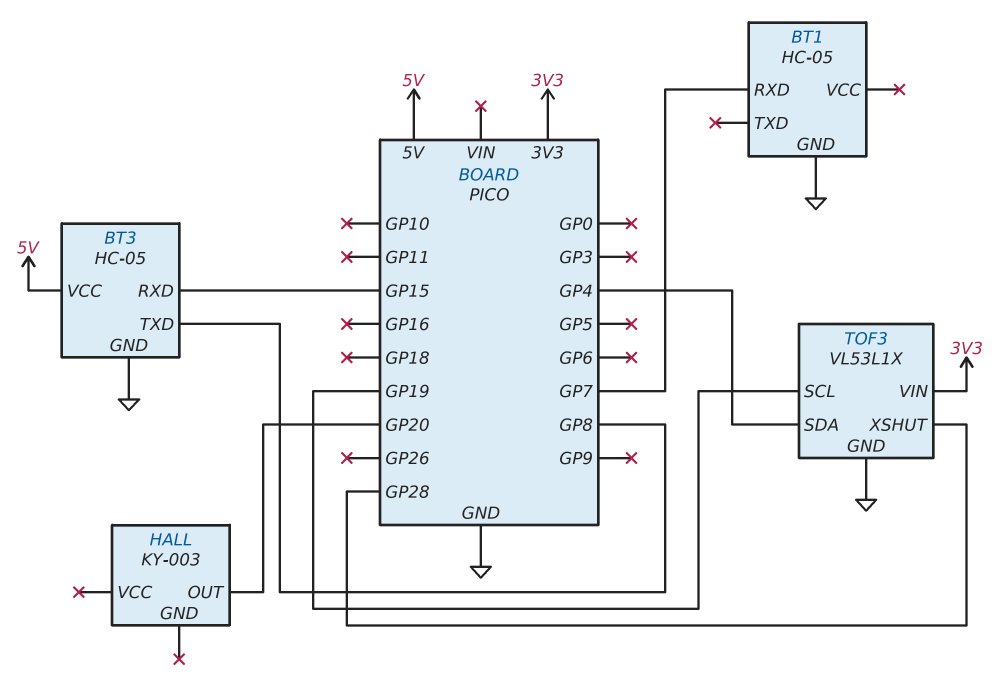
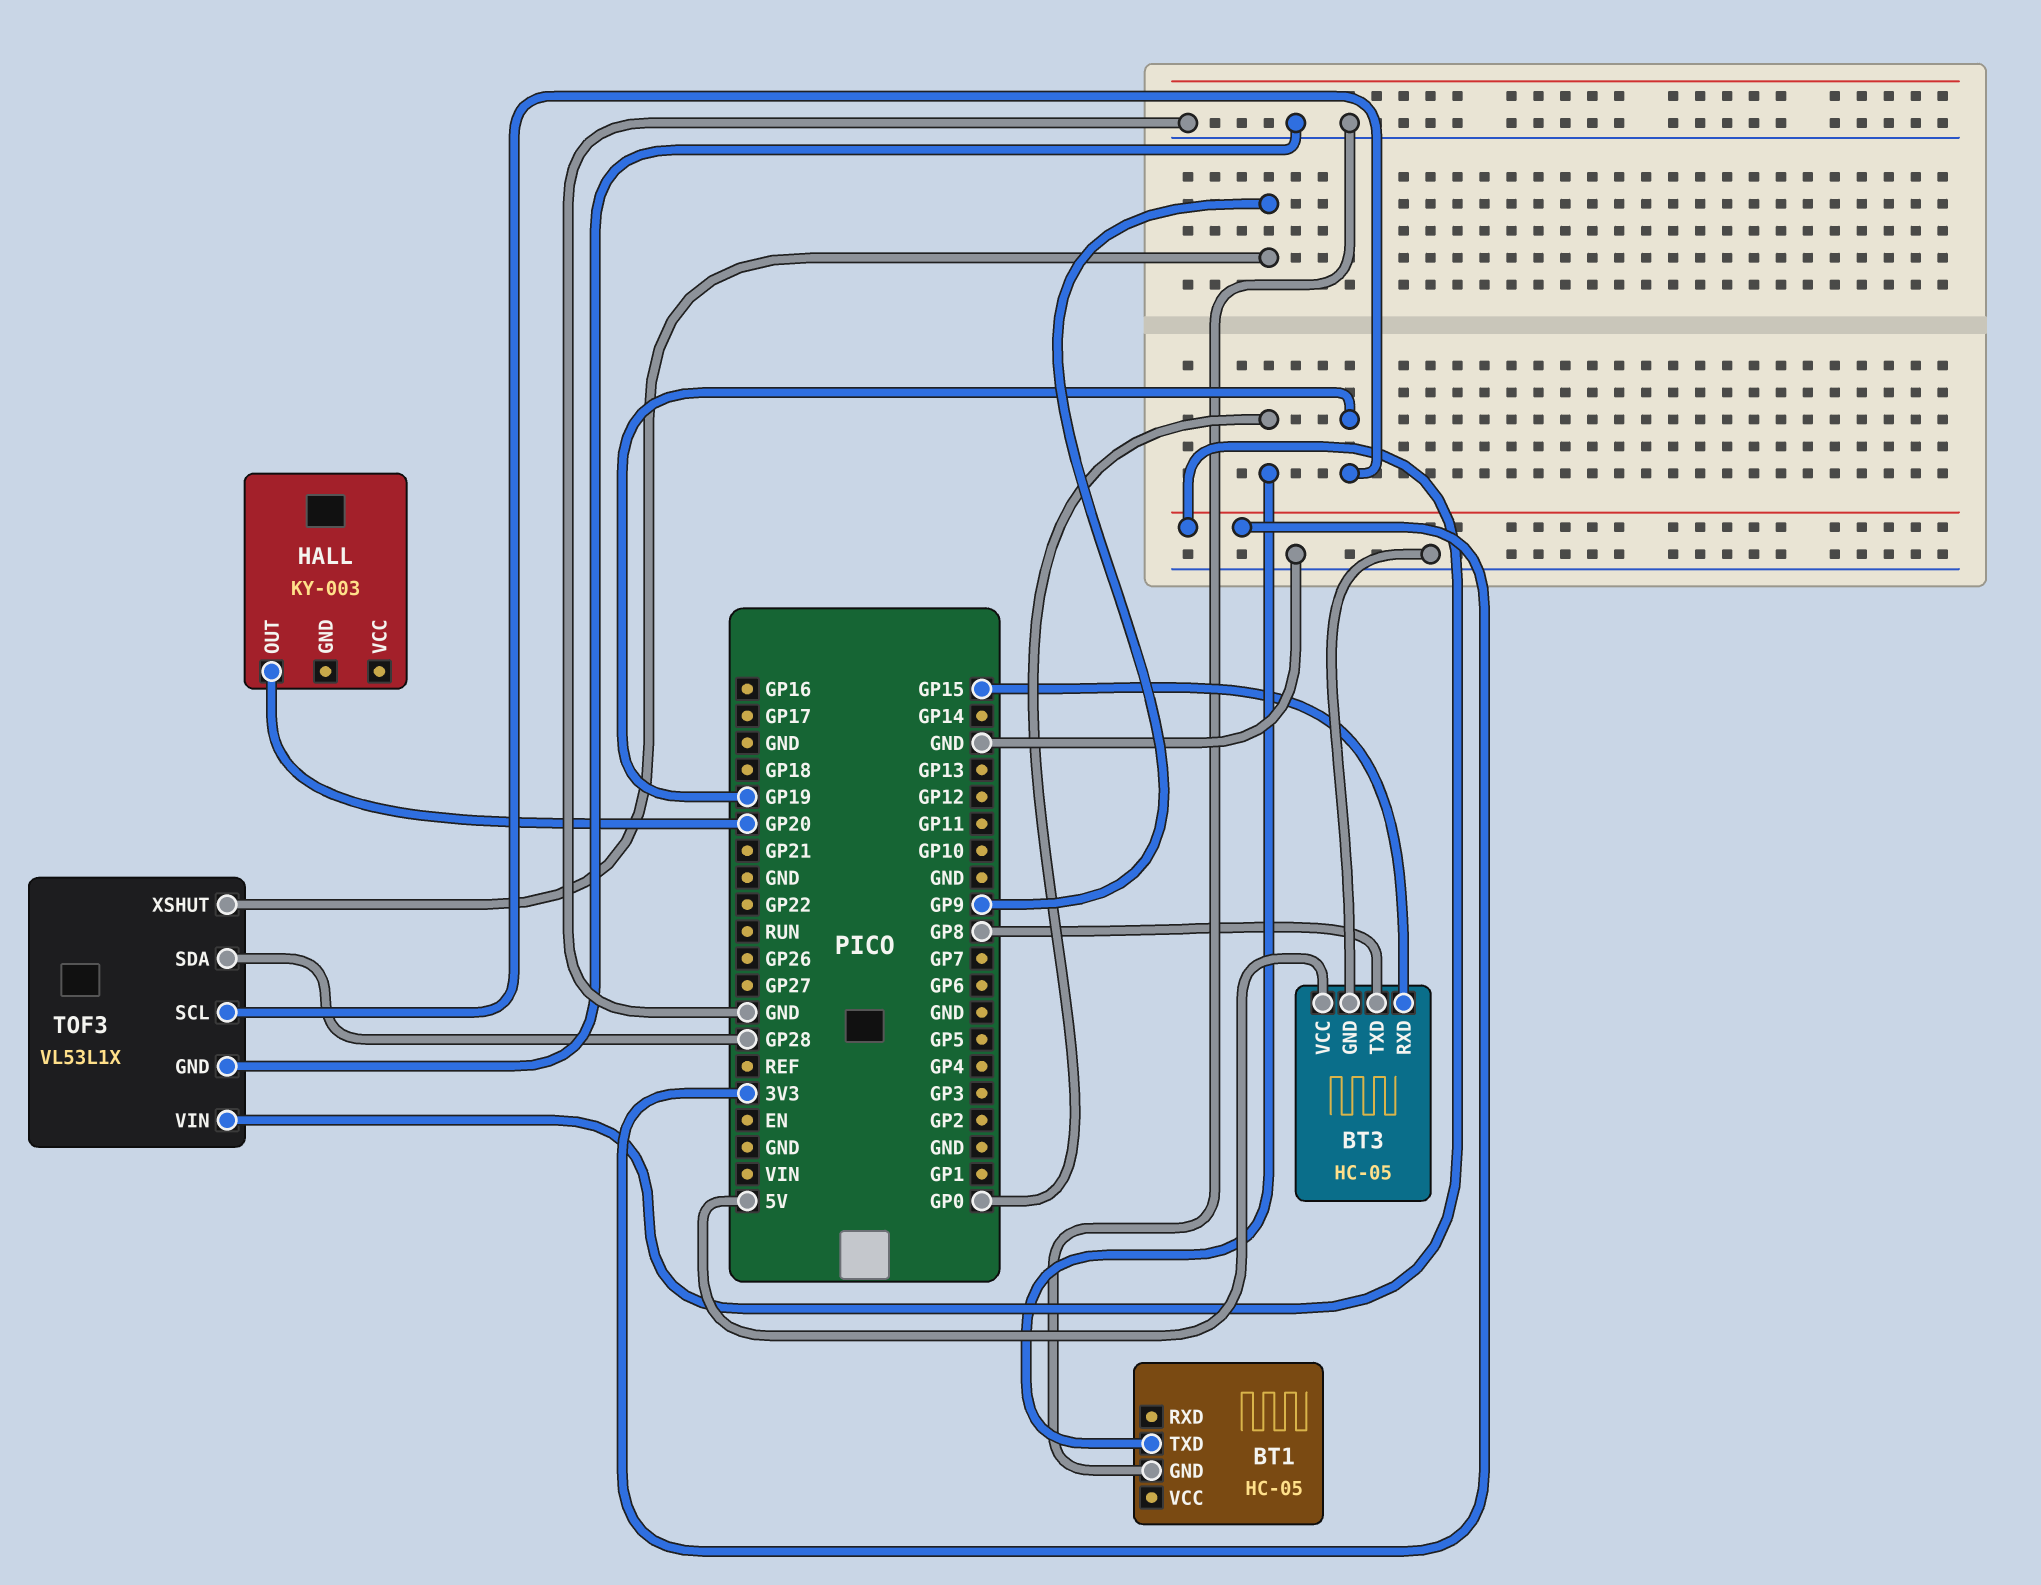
BT1 pin RXD: GP7 -> none
BT1 pin TXD: none -> GP0
TOF3 pin SDA: GP4 -> GP28
TOF3 pin XSHUT: GP28 -> GP9

